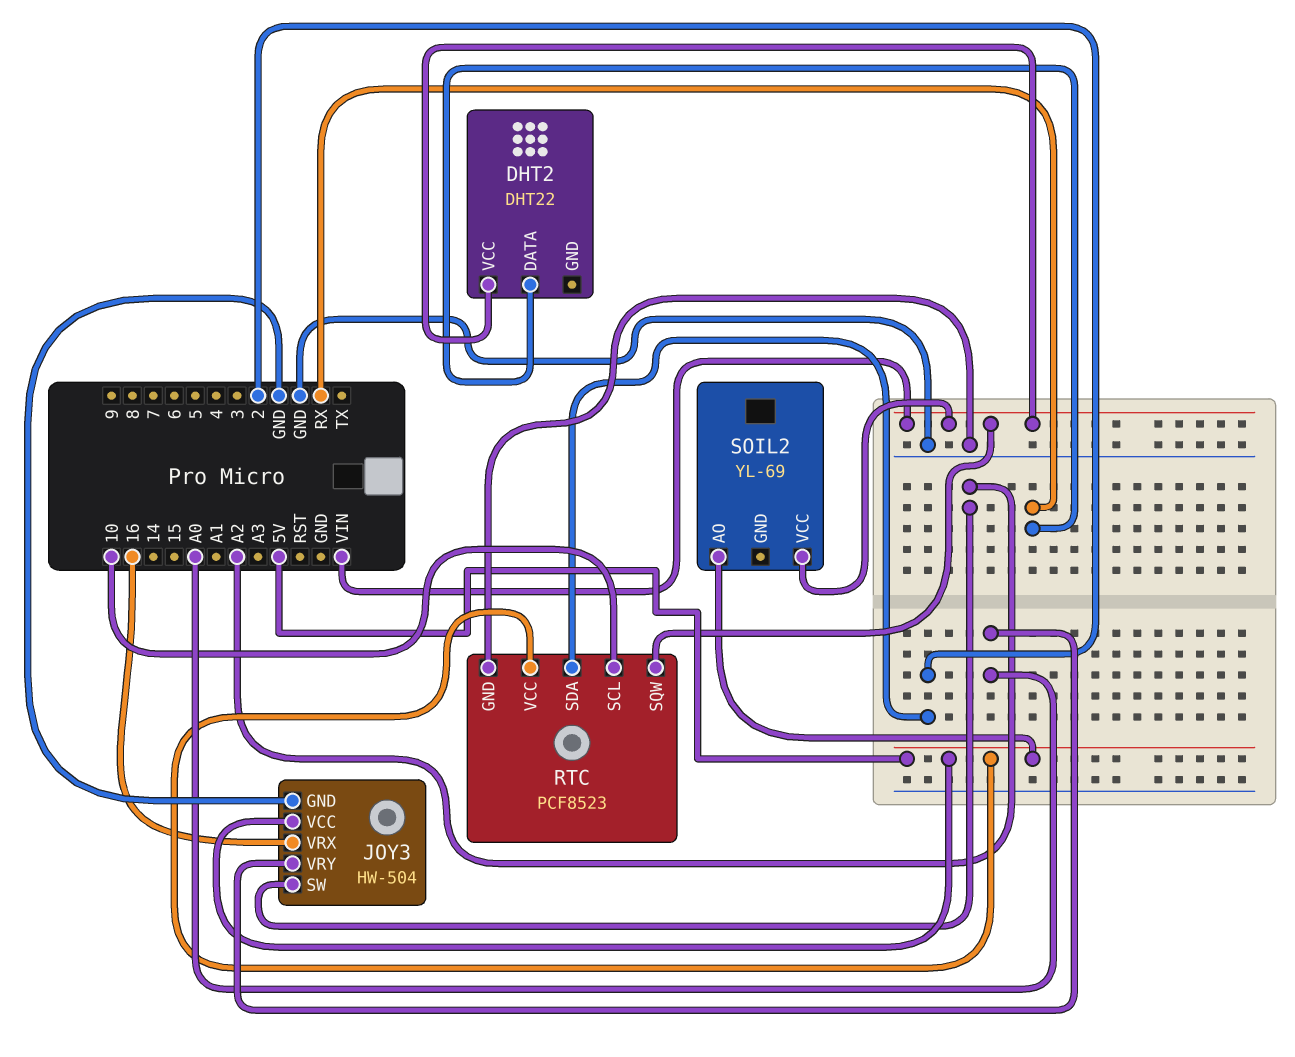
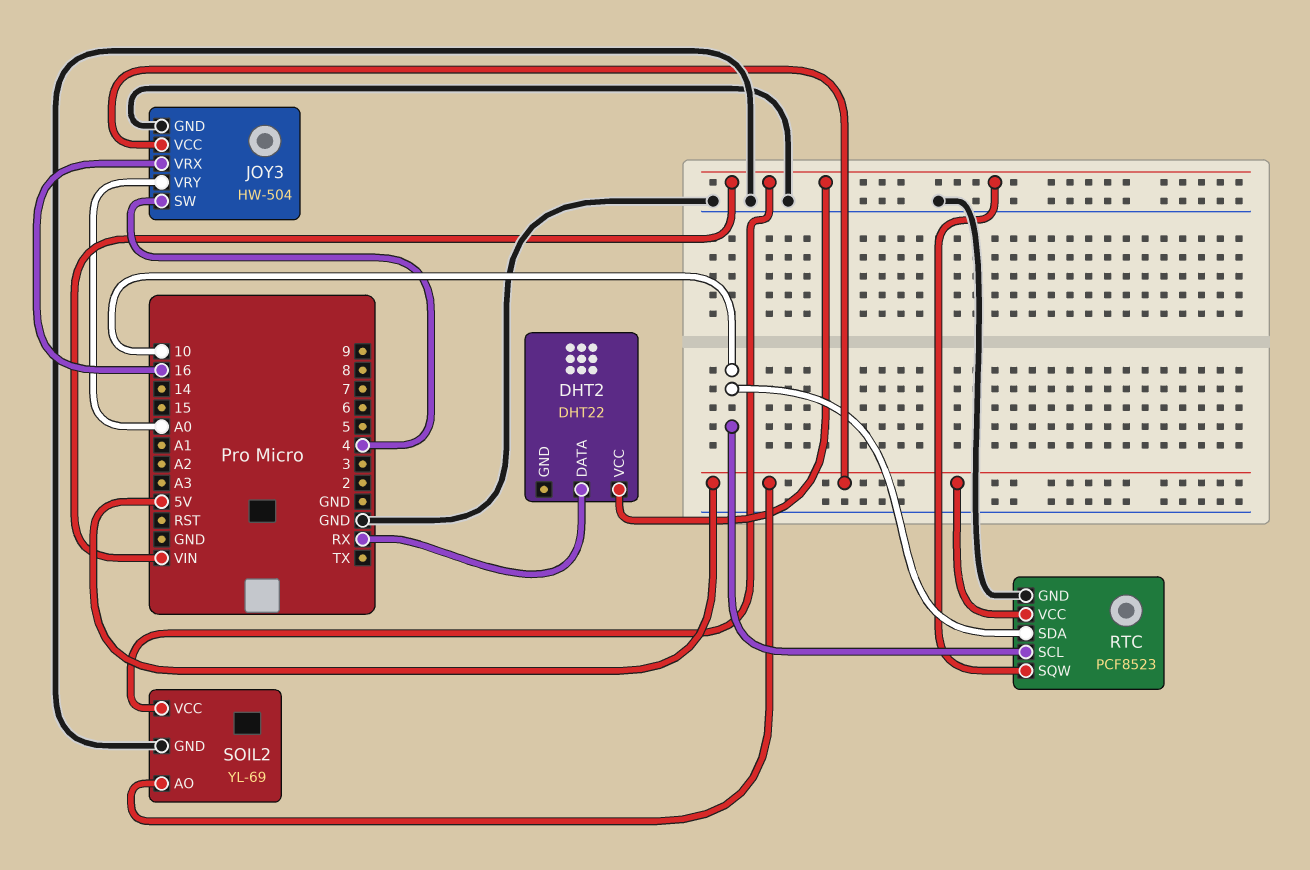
JOY3 pin SW: A2 -> 4
RTC pin SDA: 2 -> 10
SOIL2 pin GND: none -> GND

